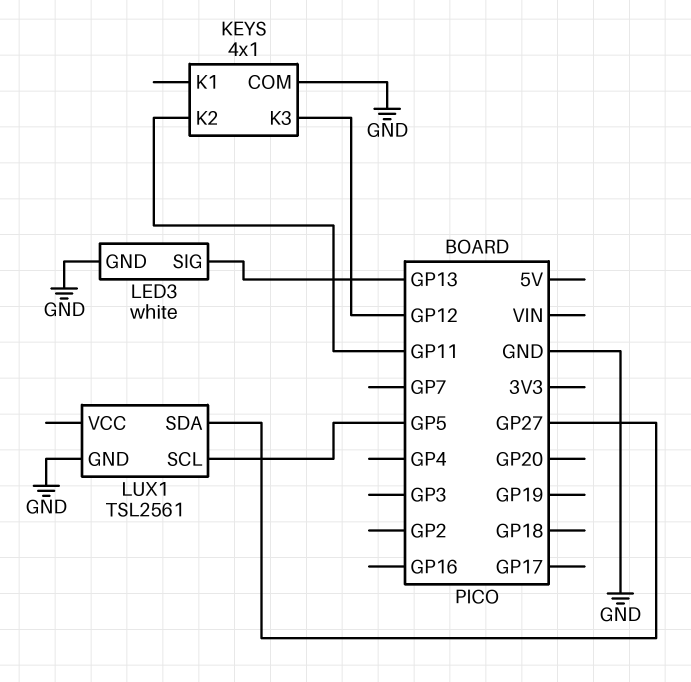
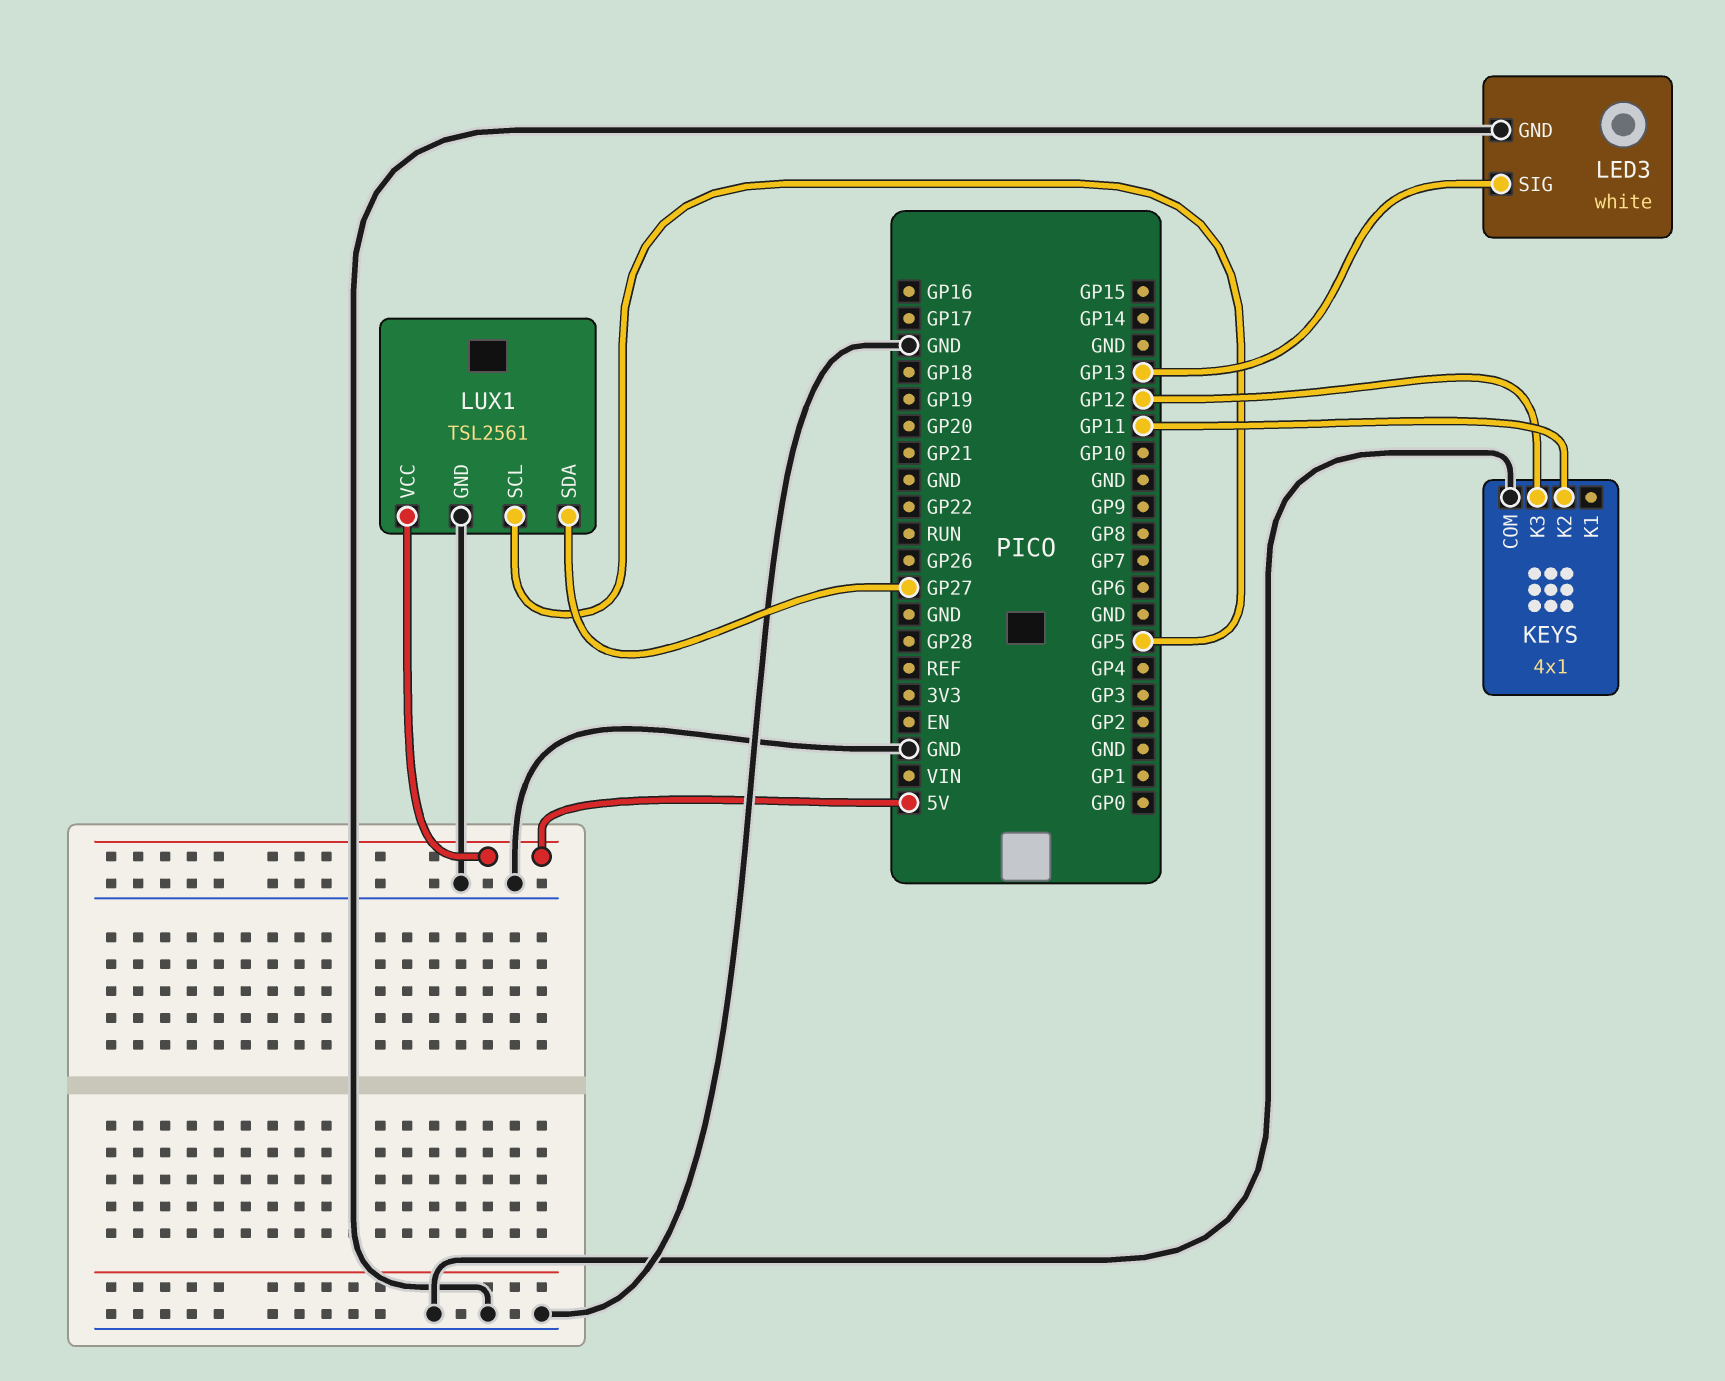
LUX1 pin VCC: none -> 5V

